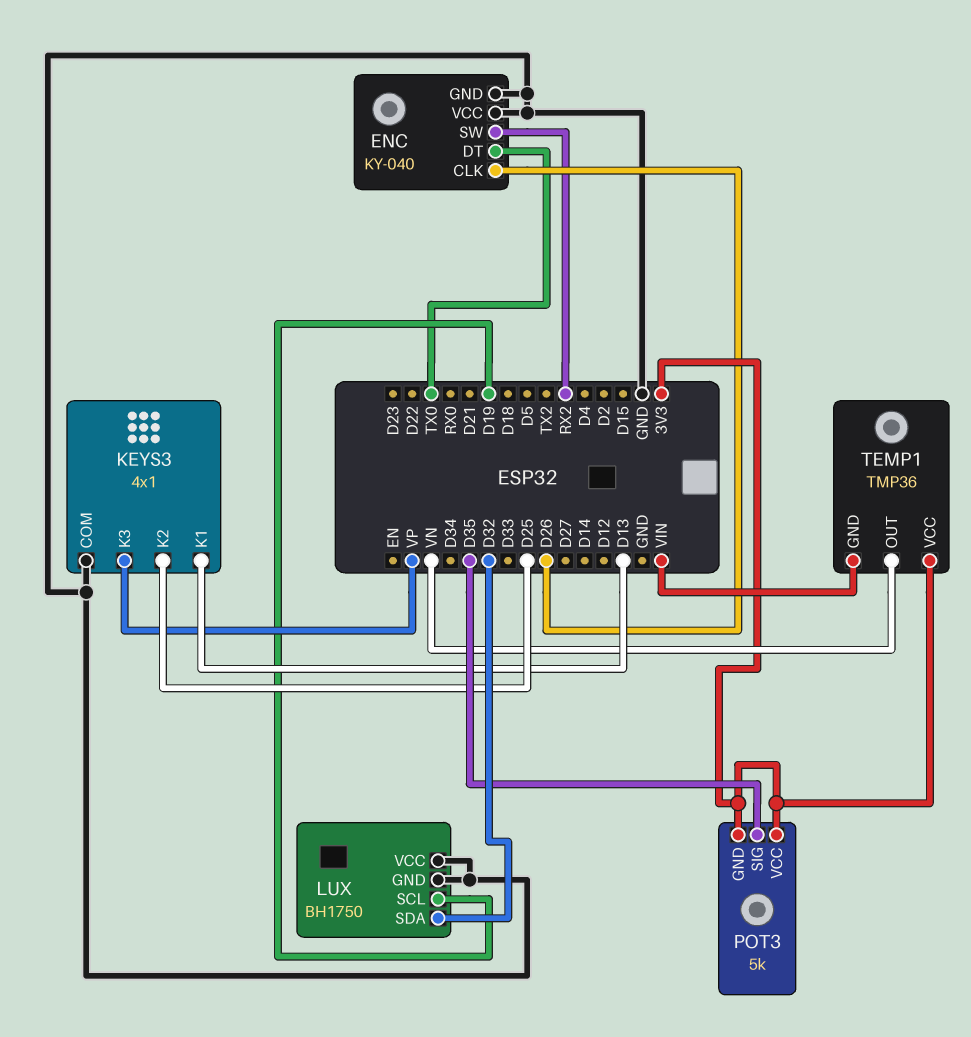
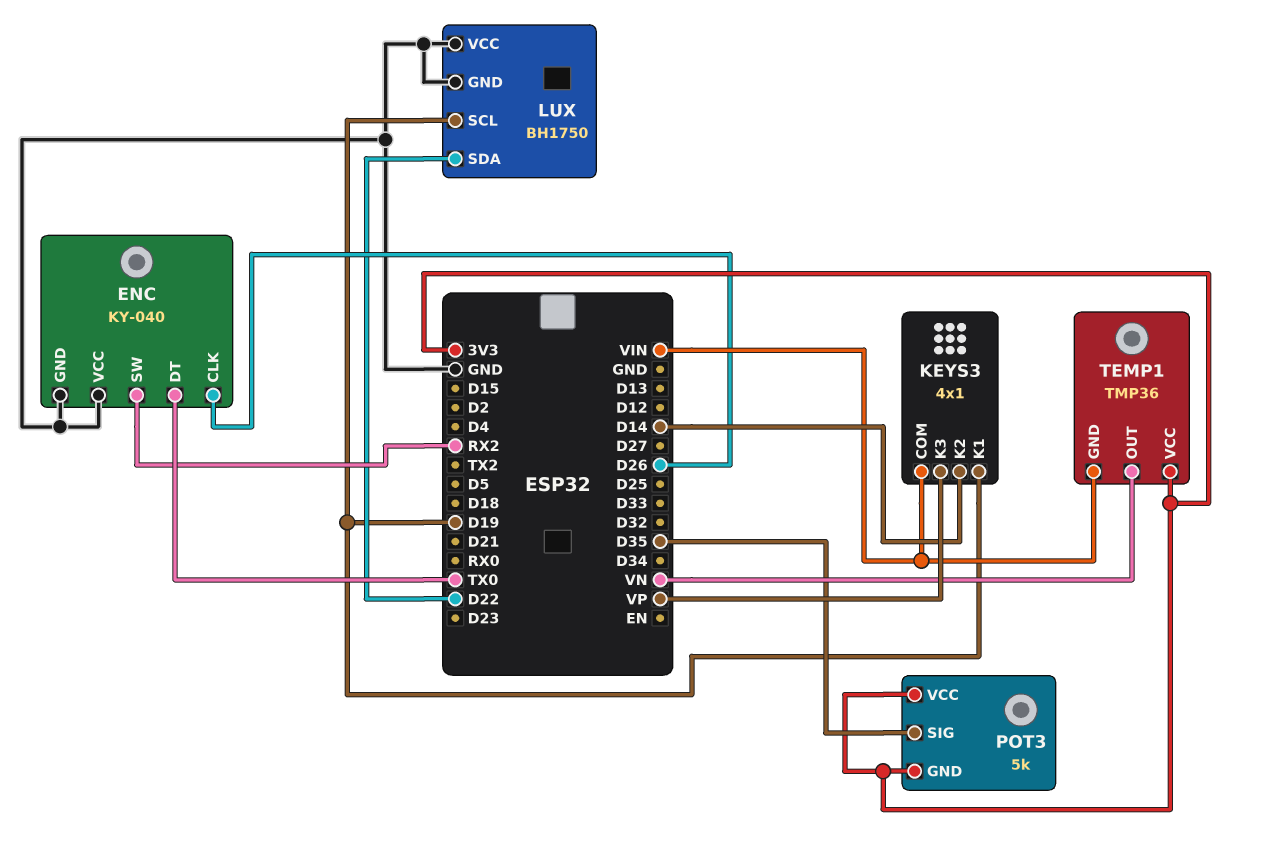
KEYS3 pin COM: GND -> VIN
KEYS3 pin K1: D13 -> D19
KEYS3 pin K2: D25 -> D14
LUX pin SDA: D32 -> D22

